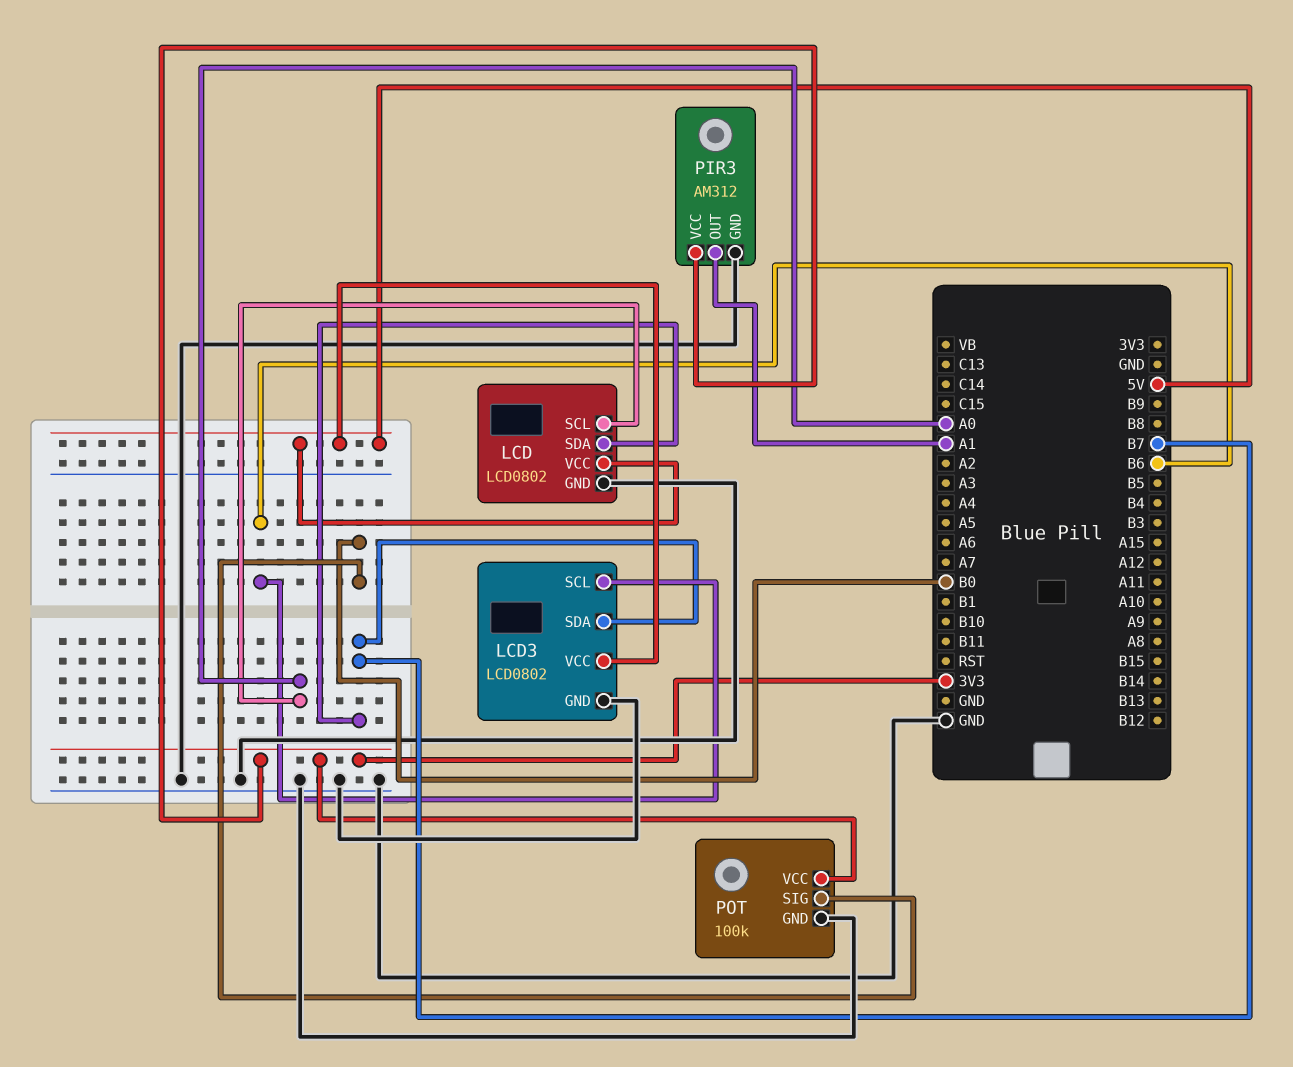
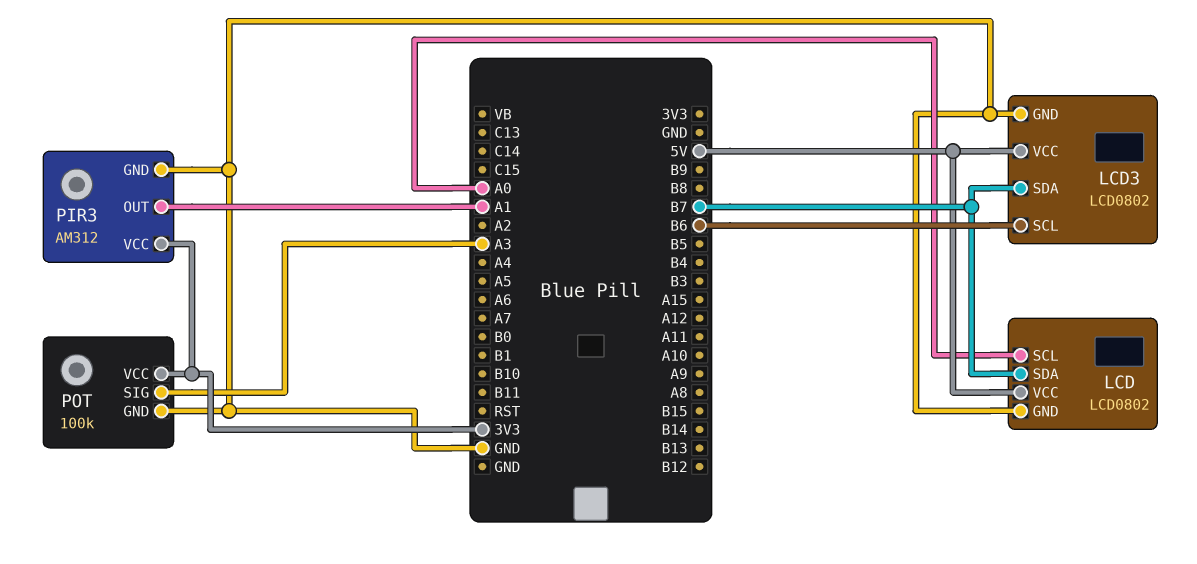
POT pin SIG: B0 -> A3

